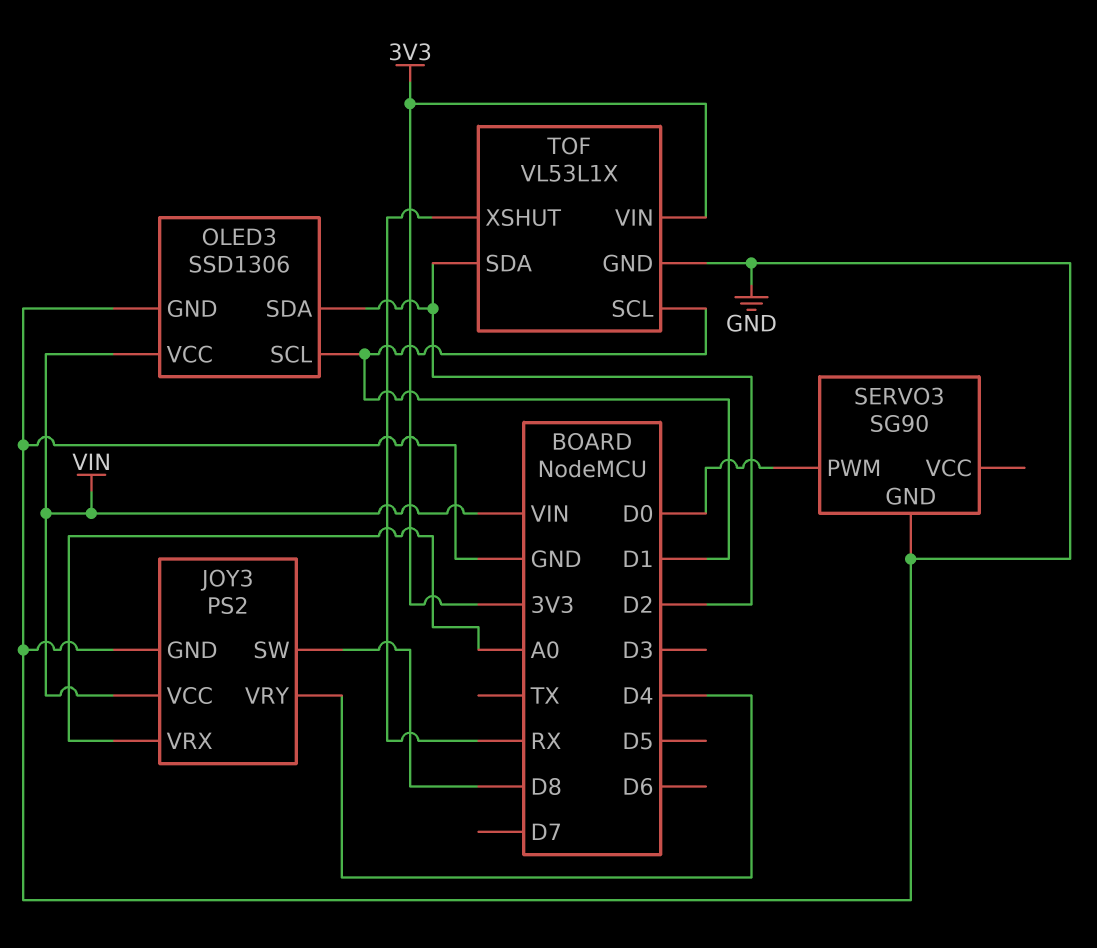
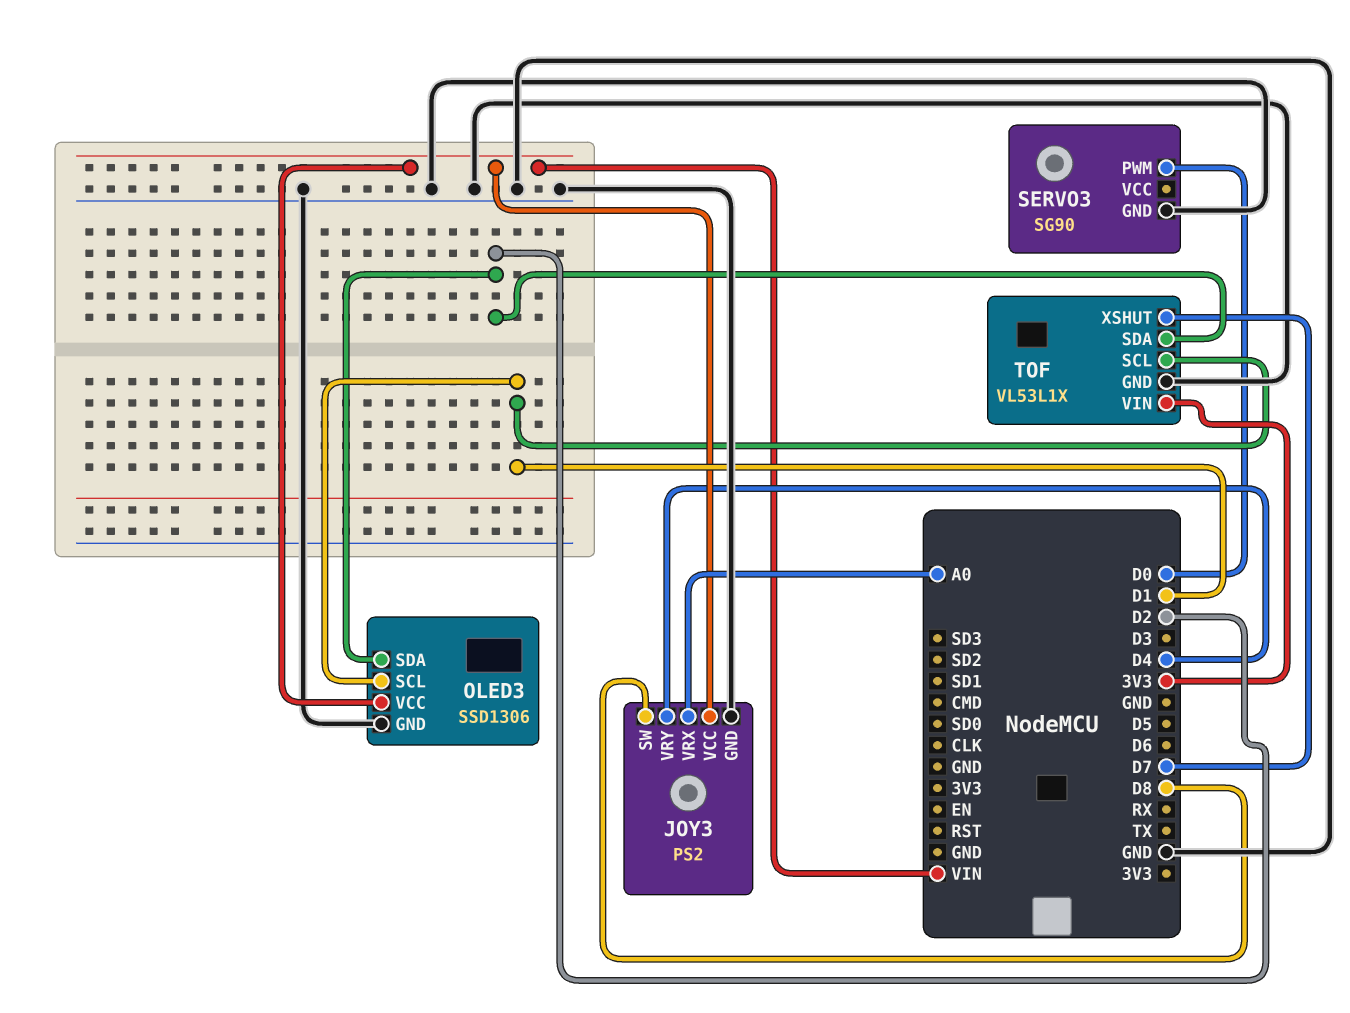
TOF pin XSHUT: RX -> D7

